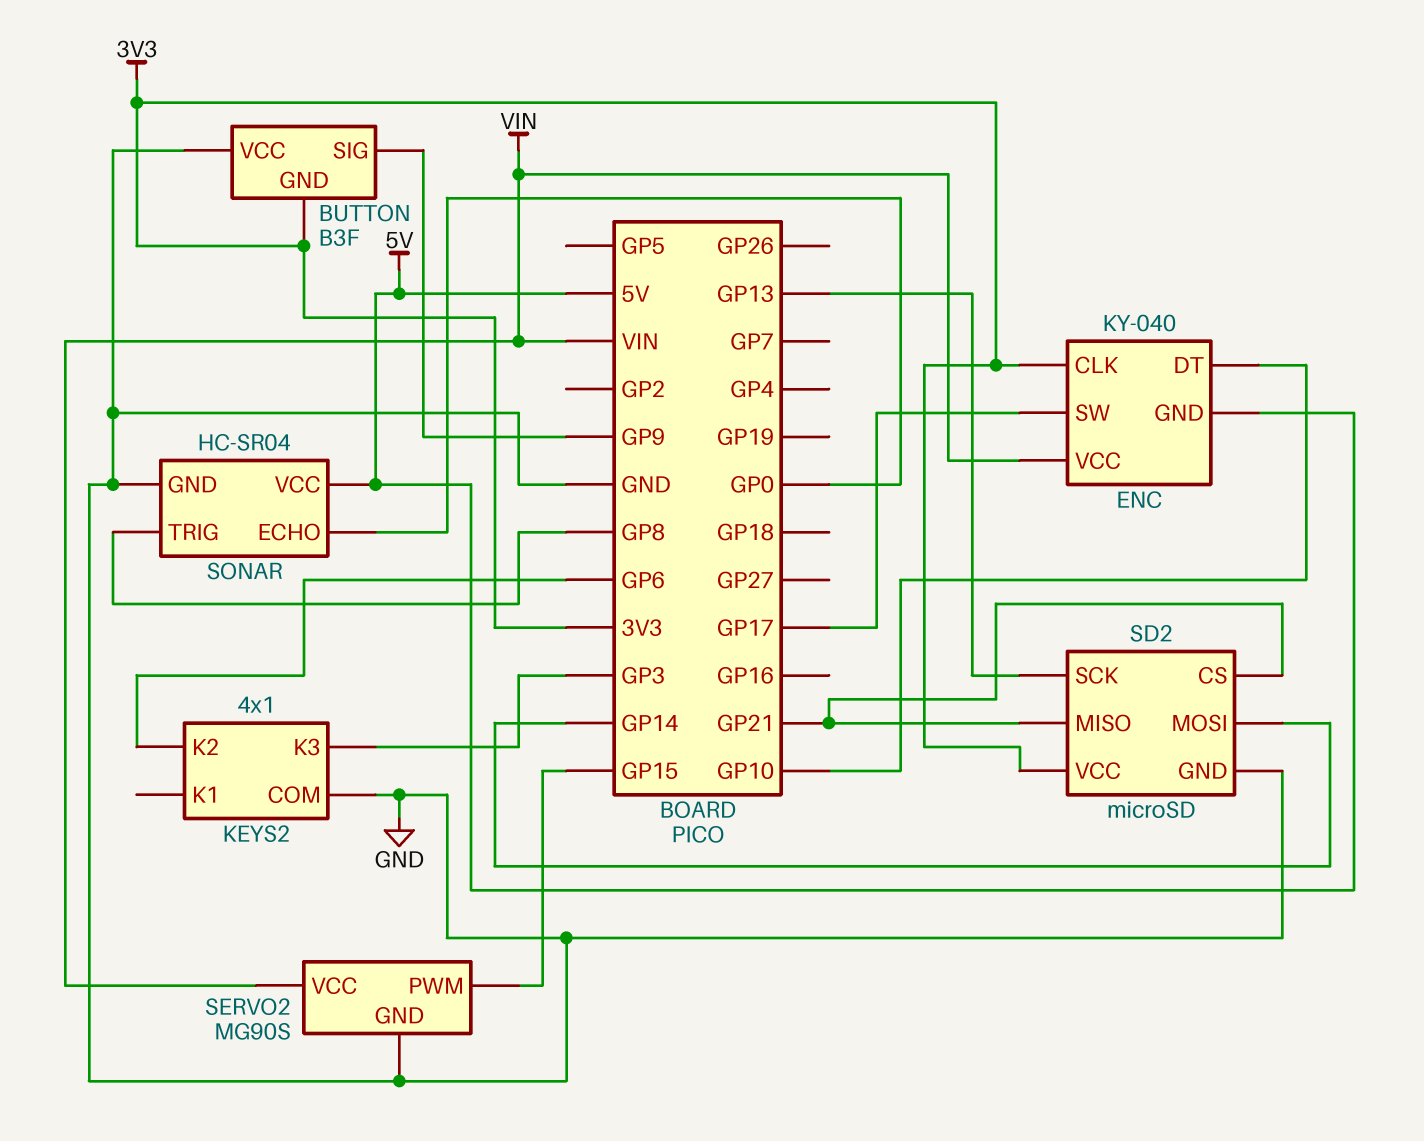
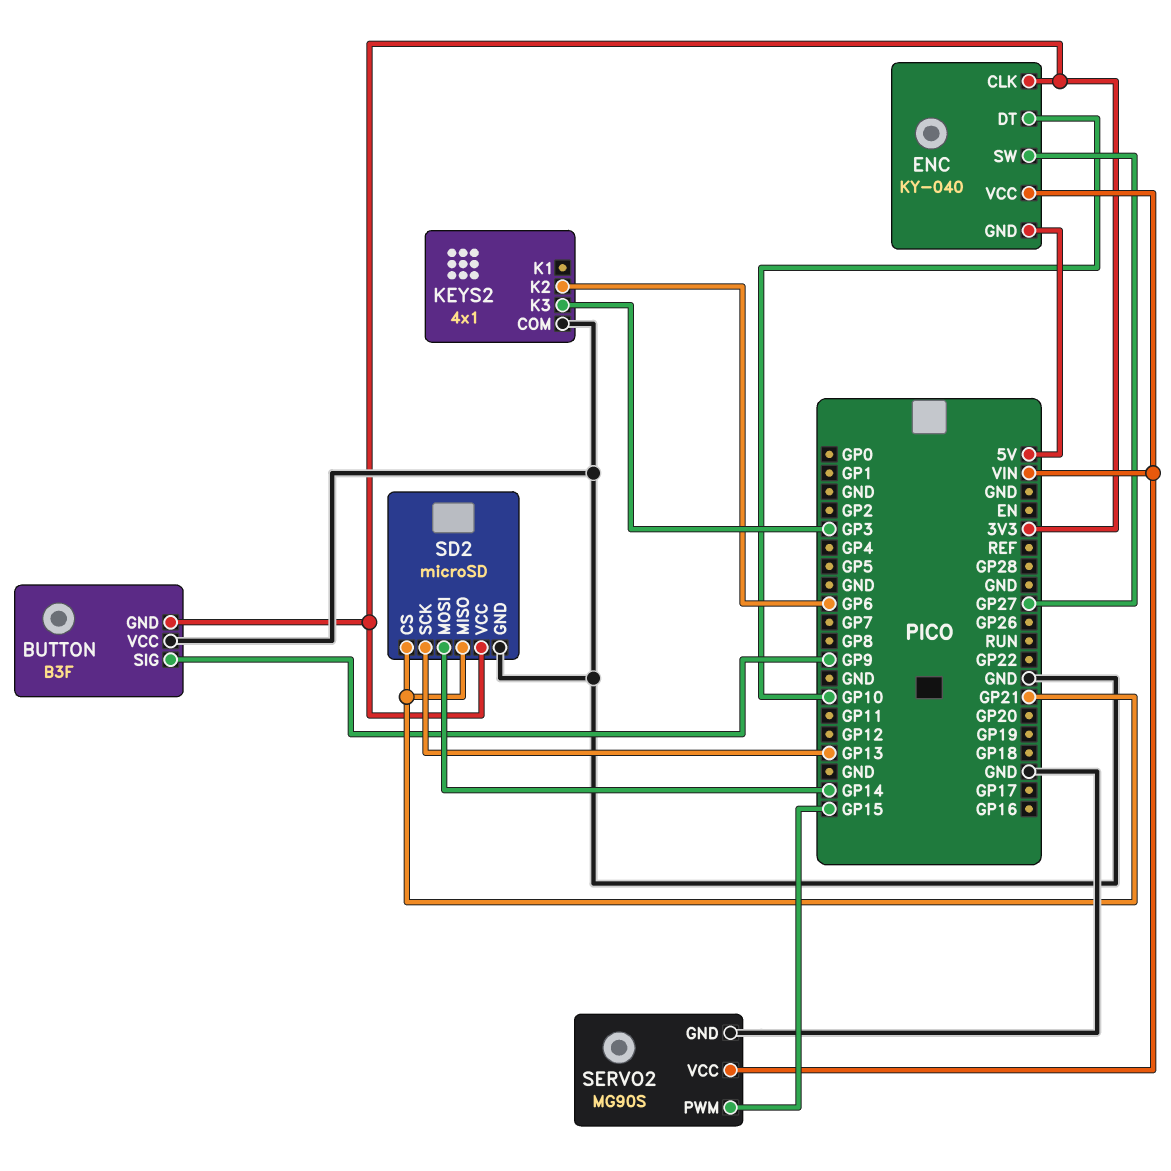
ENC pin SW: GP17 -> GP27
SONAR: HC-SR04 -> none
SONAR pin ECHO: GP0 -> none
SONAR pin GND: GND -> none
SONAR pin TRIG: GP8 -> none
SONAR pin VCC: 5V -> none

